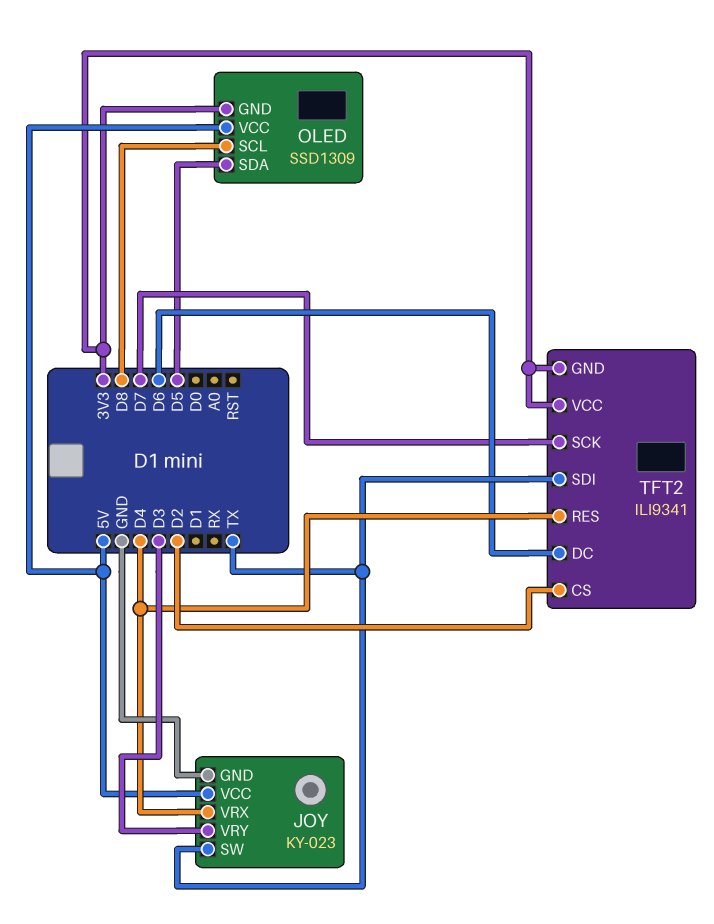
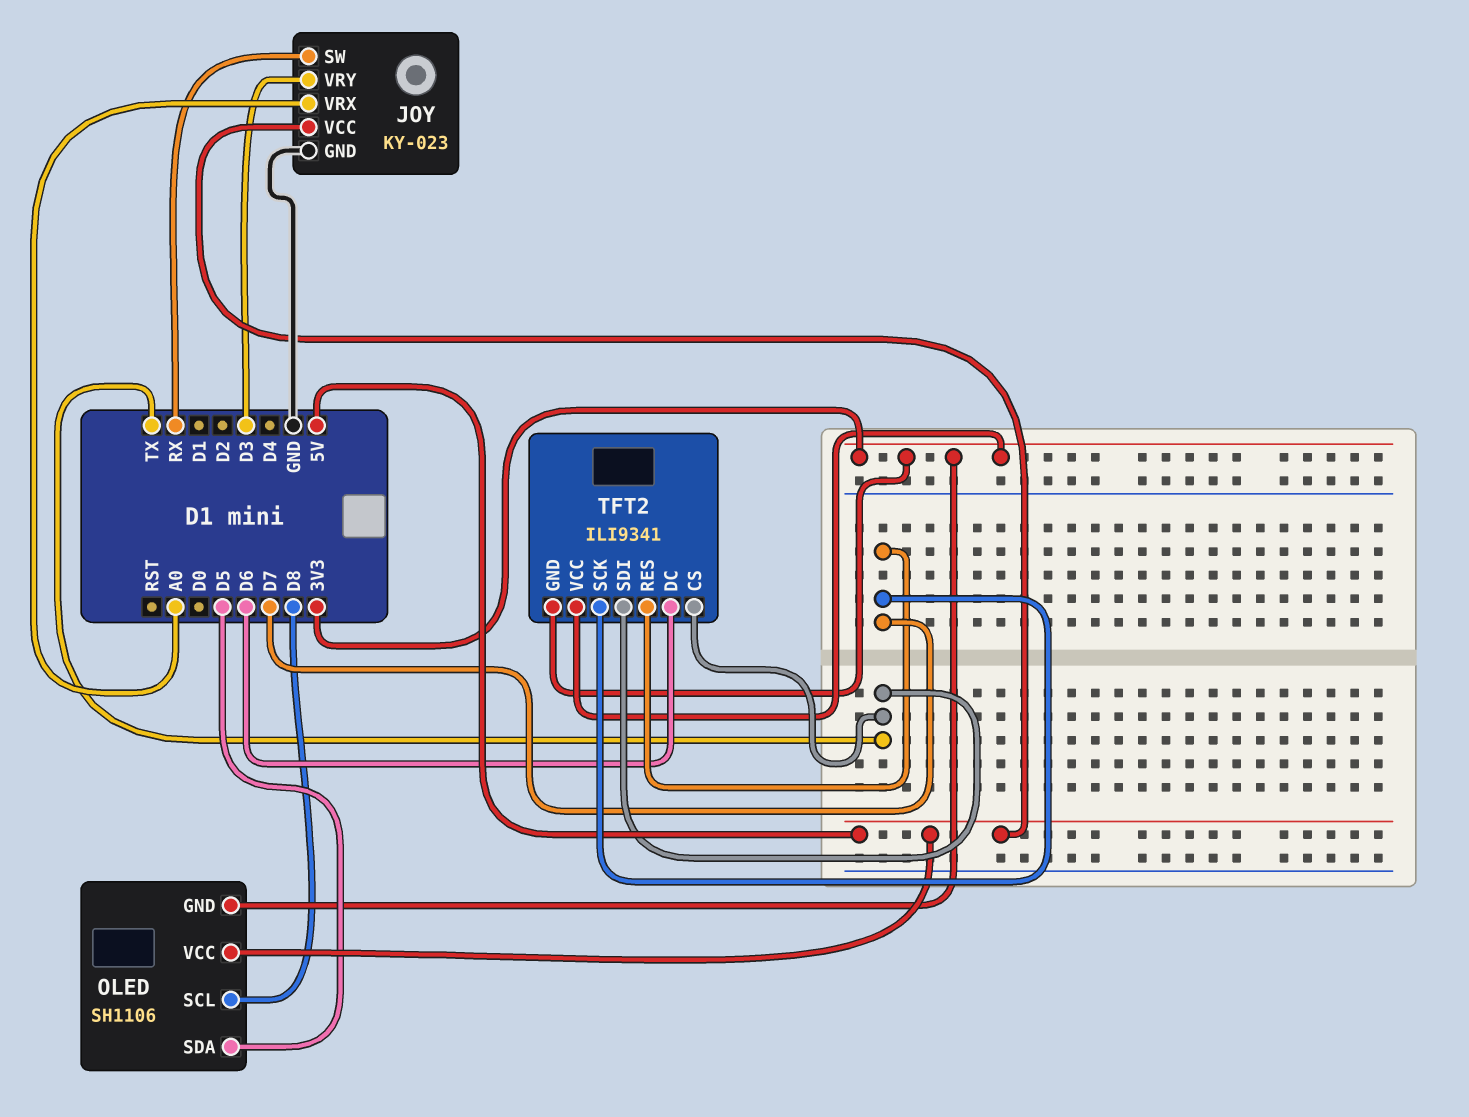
JOY pin SW: TX -> RX
JOY pin VRX: D4 -> A0
OLED: SSD1309 -> SH1106
TFT2 pin CS: D2 -> TX
TFT2 pin RES: D4 -> D7

